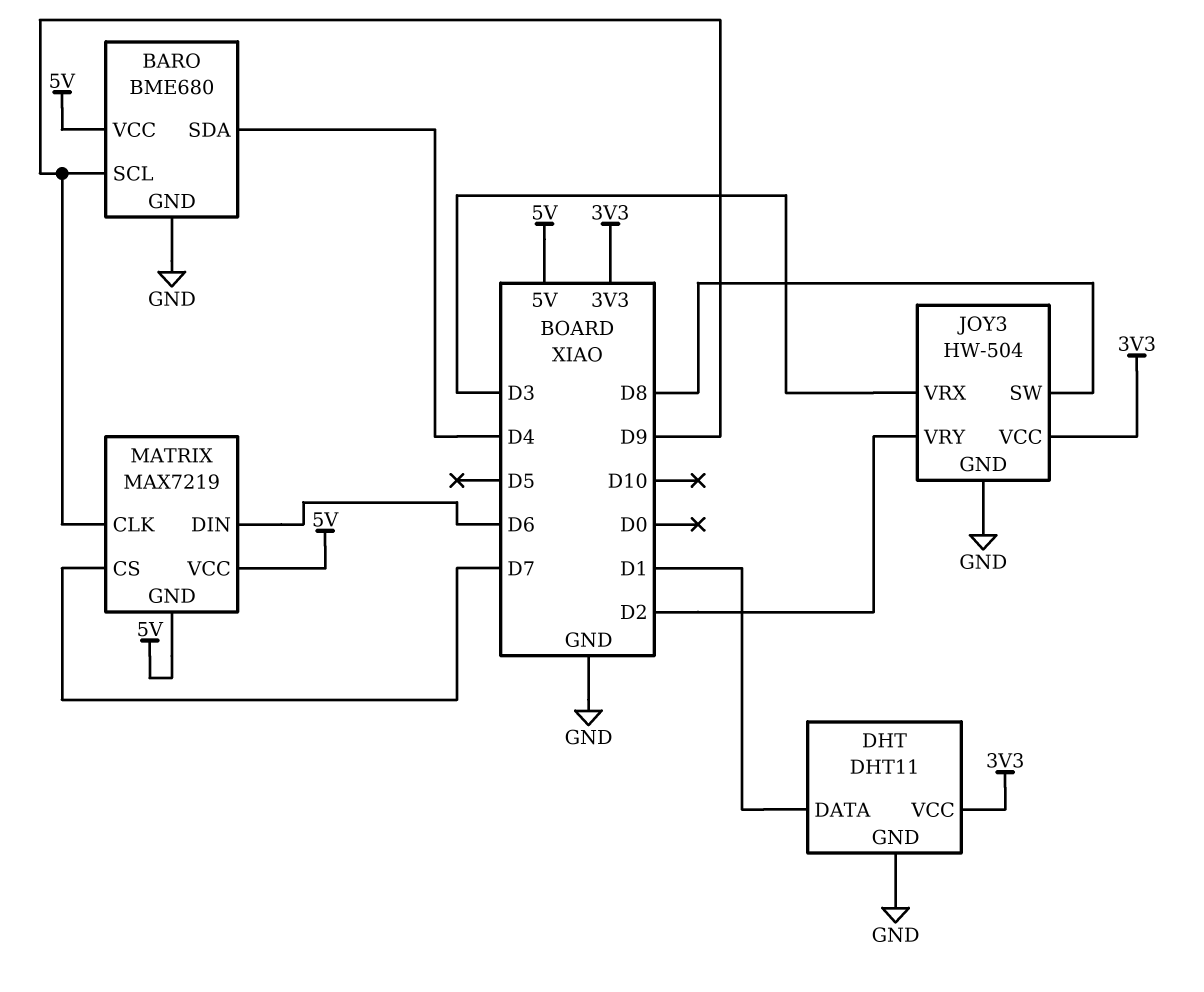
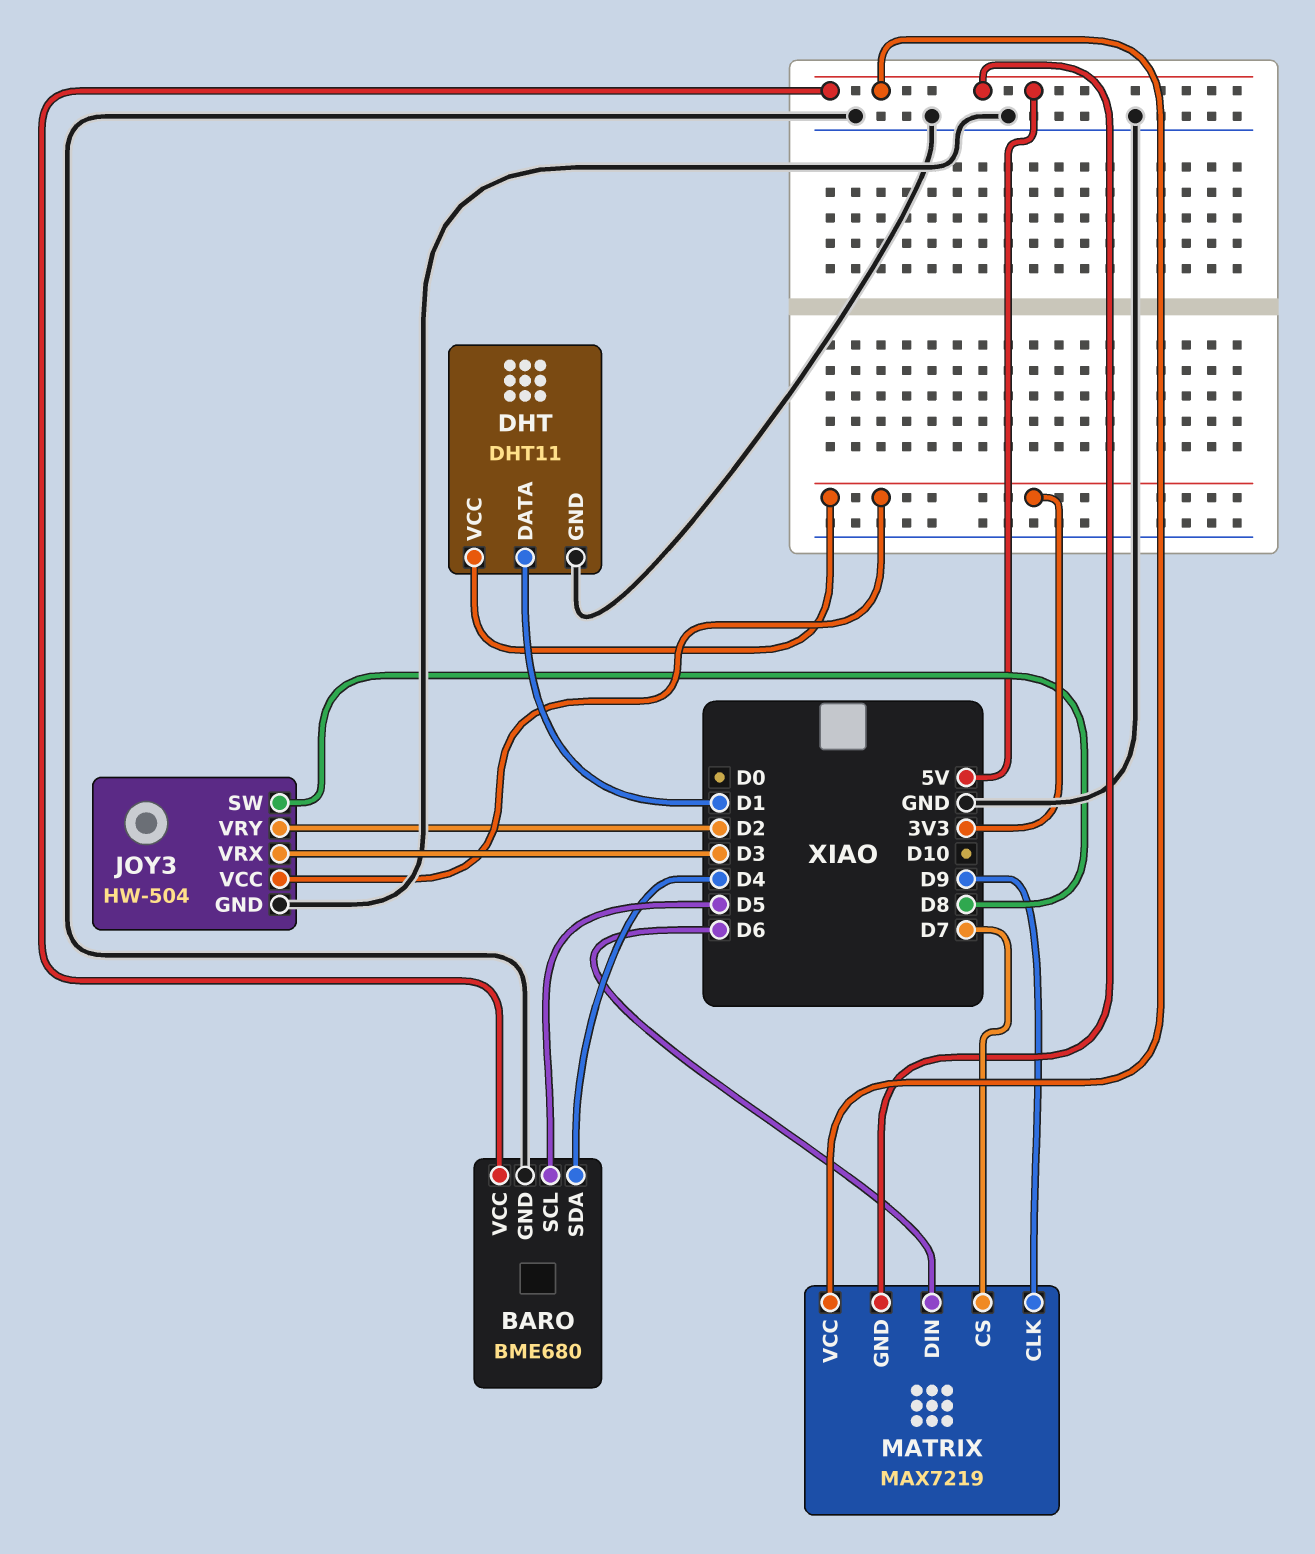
BARO pin SCL: D9 -> D5

